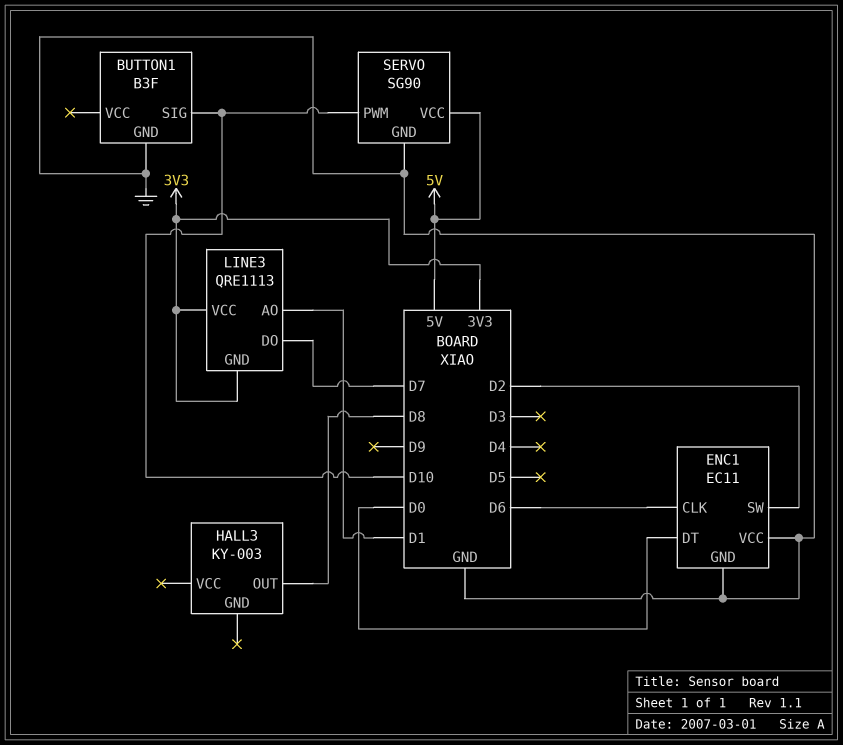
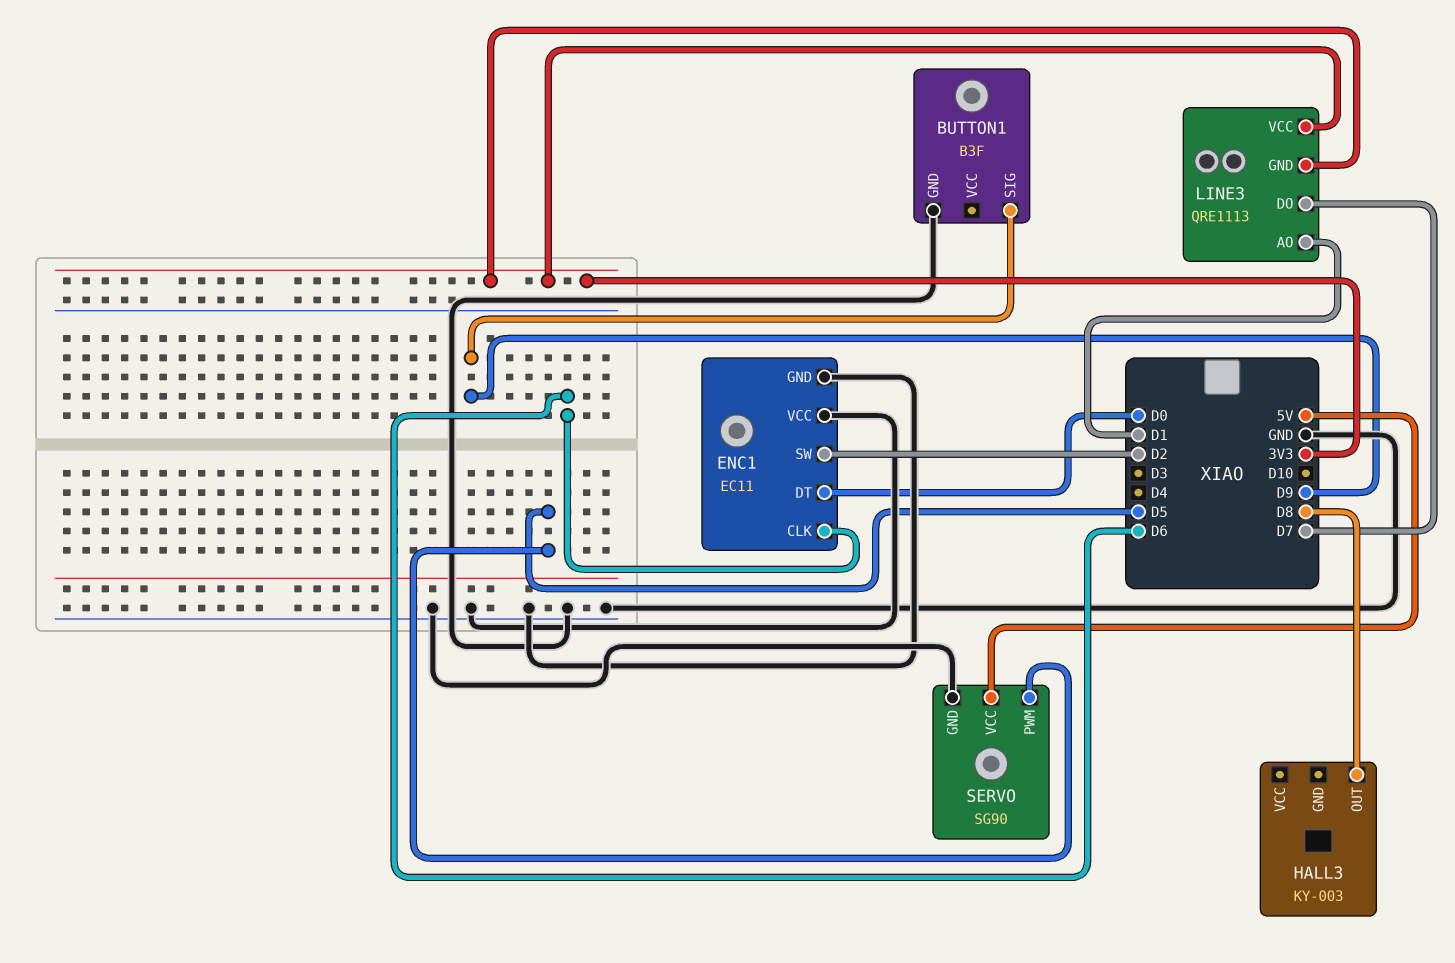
BUTTON1 pin SIG: D10 -> D9
SERVO pin PWM: D10 -> D5

